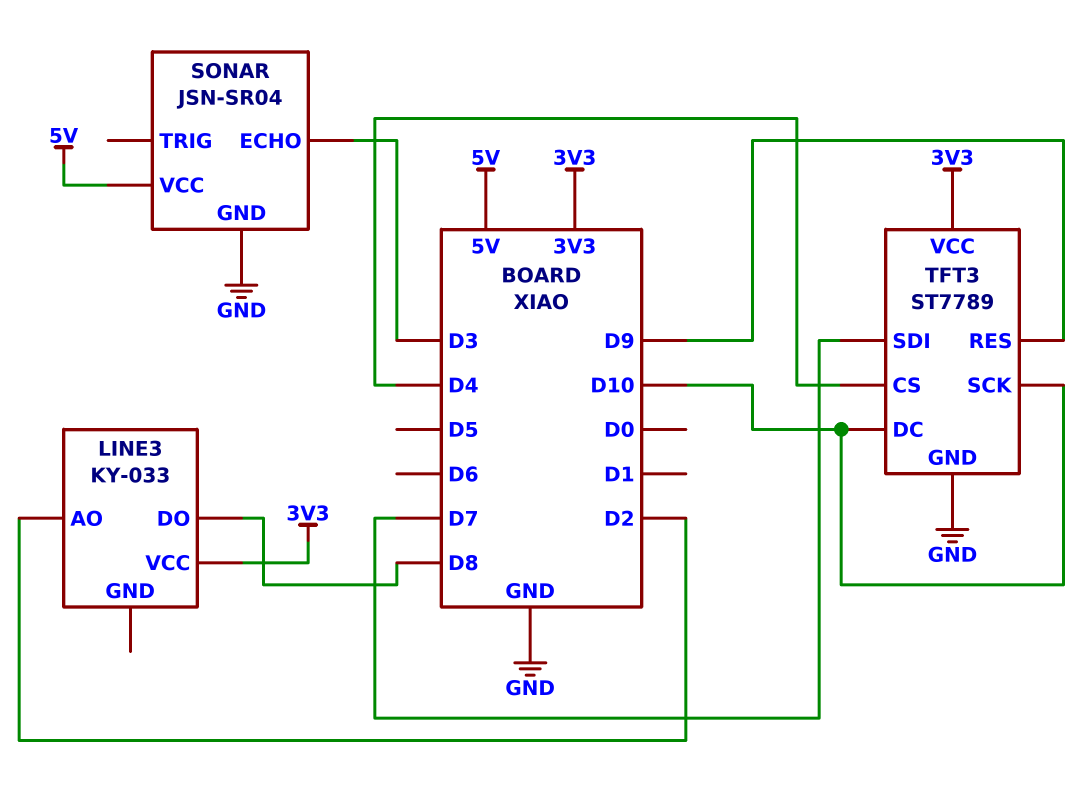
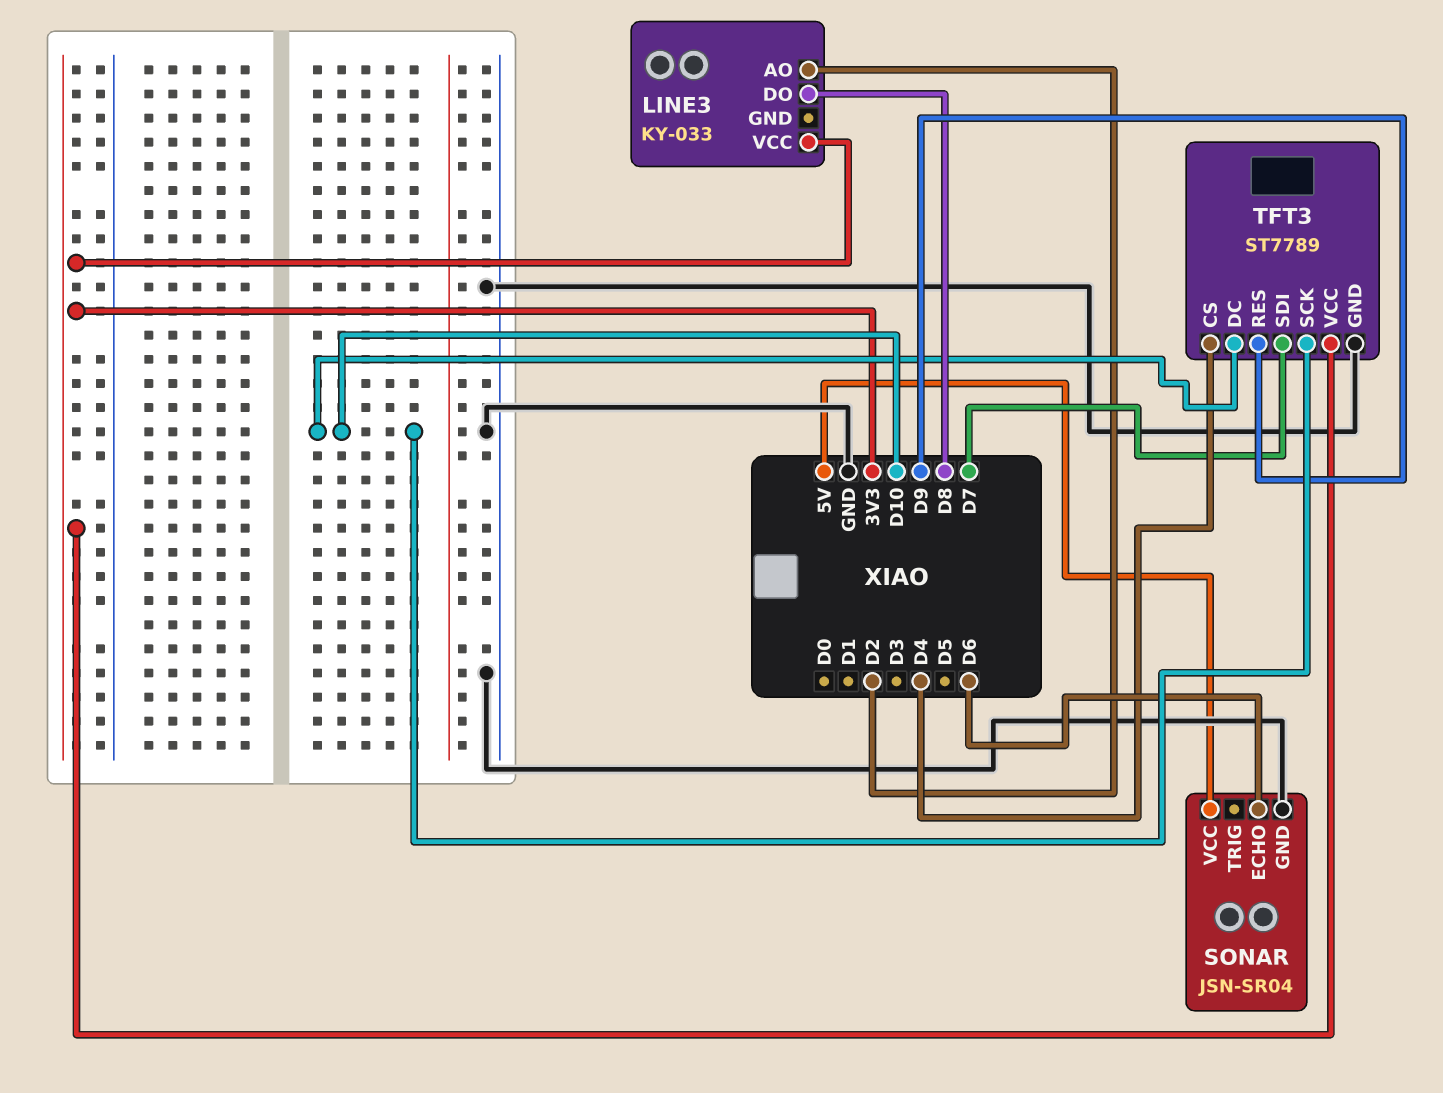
SONAR pin ECHO: D3 -> D6

